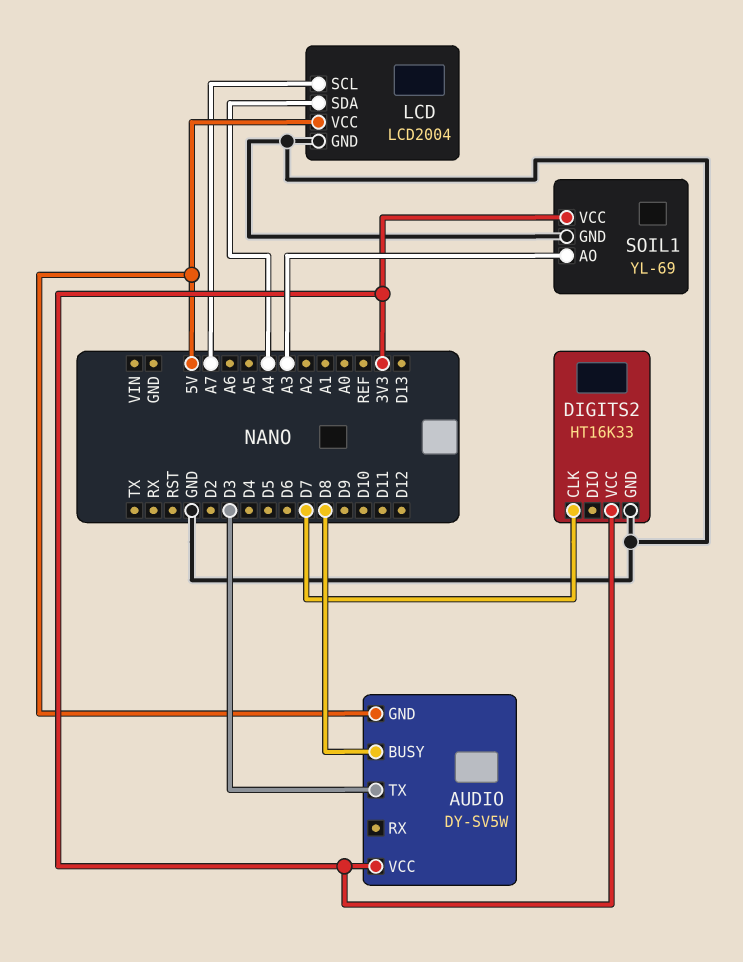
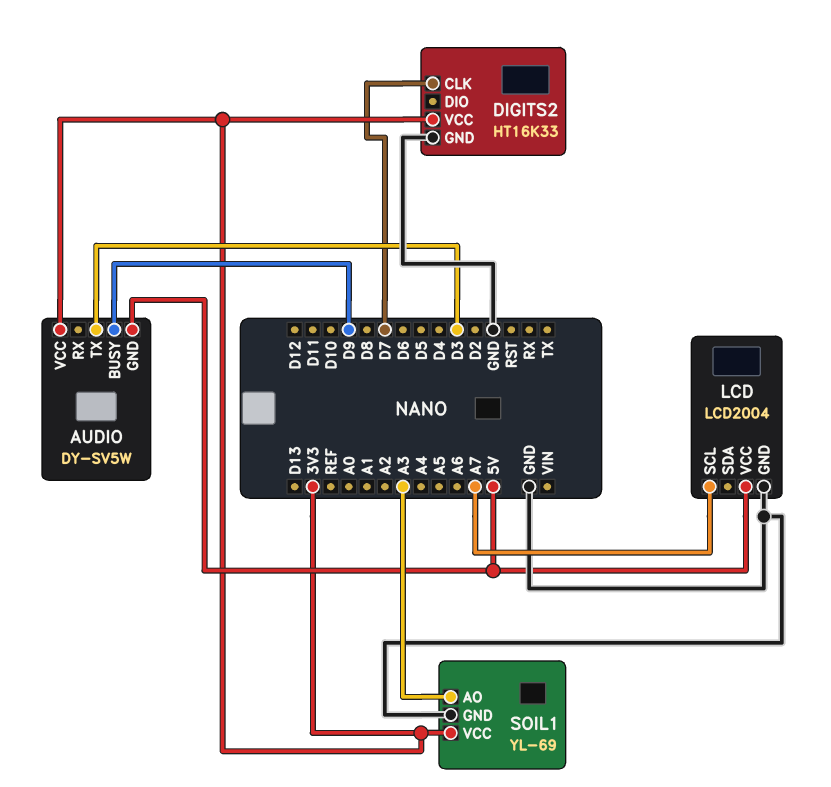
AUDIO pin BUSY: D8 -> D9
LCD pin SDA: A4 -> none

